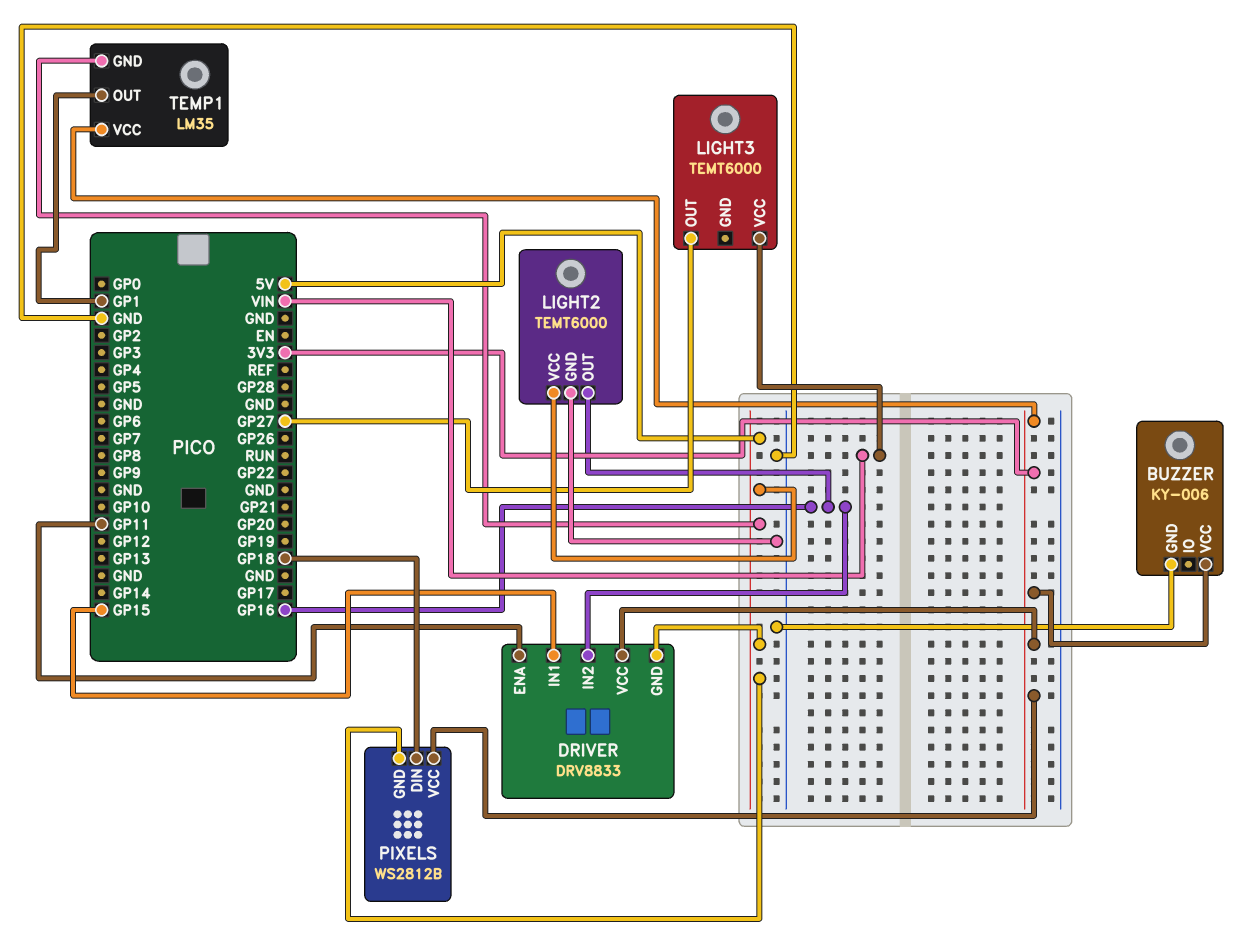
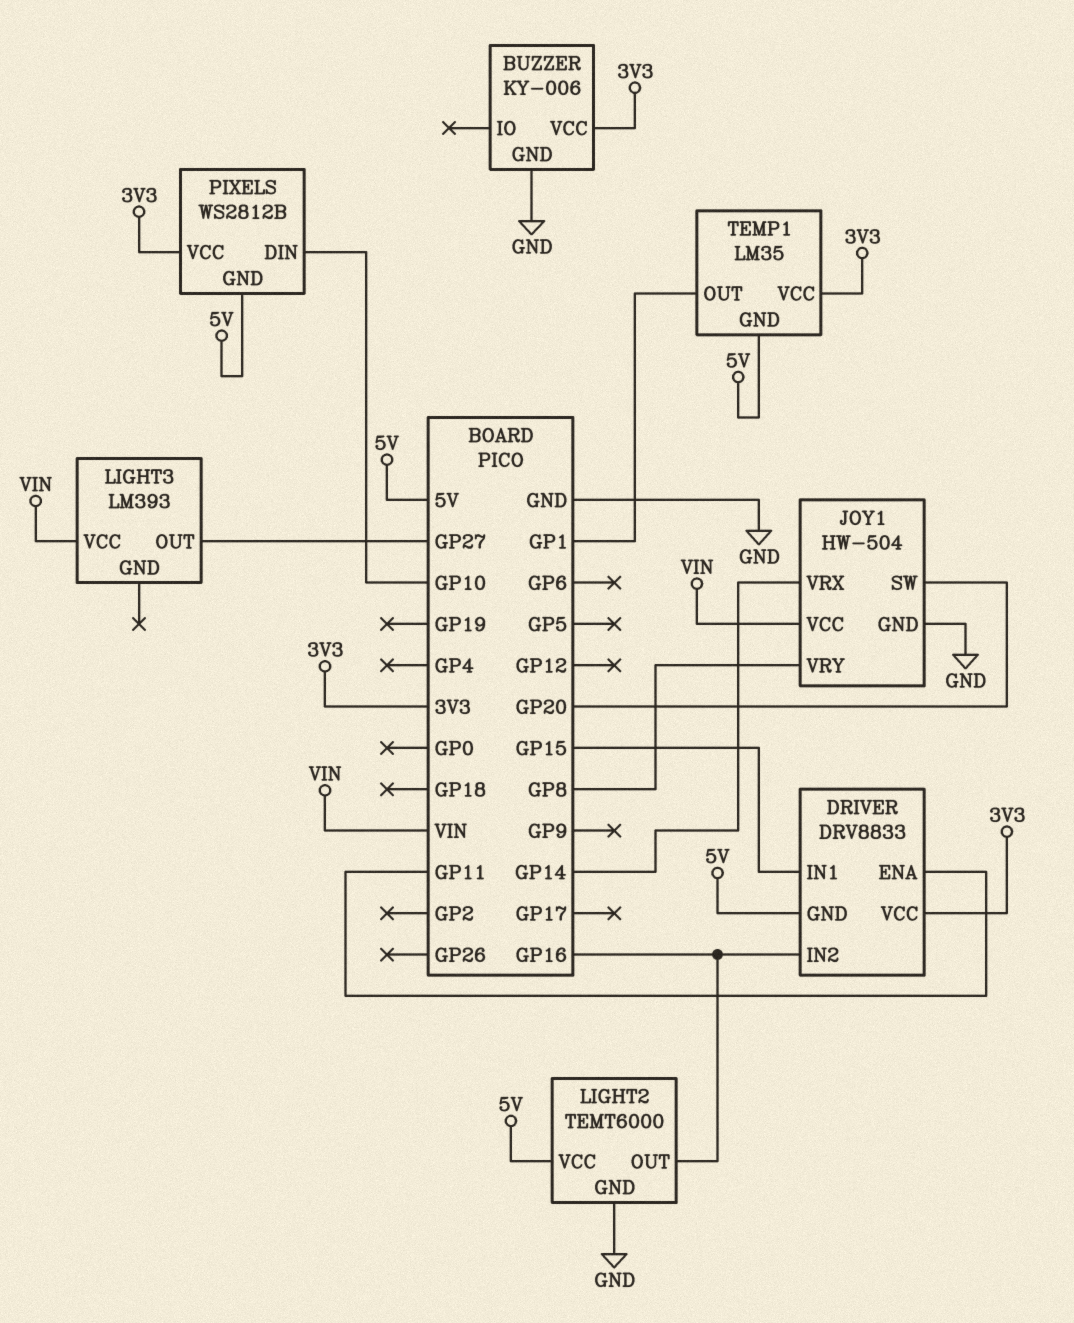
JOY1: none -> HW-504
JOY1 pin GND: none -> GND
JOY1 pin SW: none -> GP20
JOY1 pin VCC: none -> VIN
JOY1 pin VRX: none -> GP14
JOY1 pin VRY: none -> GP8
LIGHT3: TEMT6000 -> LM393
PIXELS pin DIN: GP18 -> GP10

